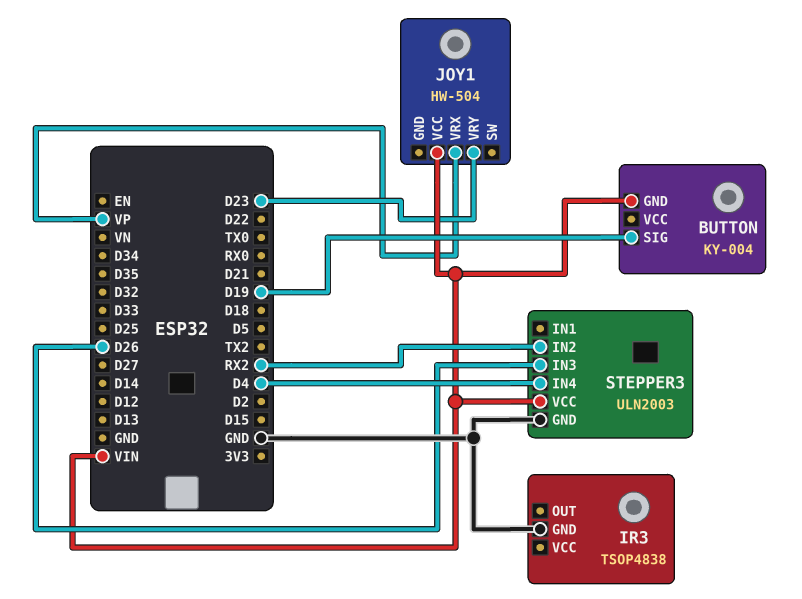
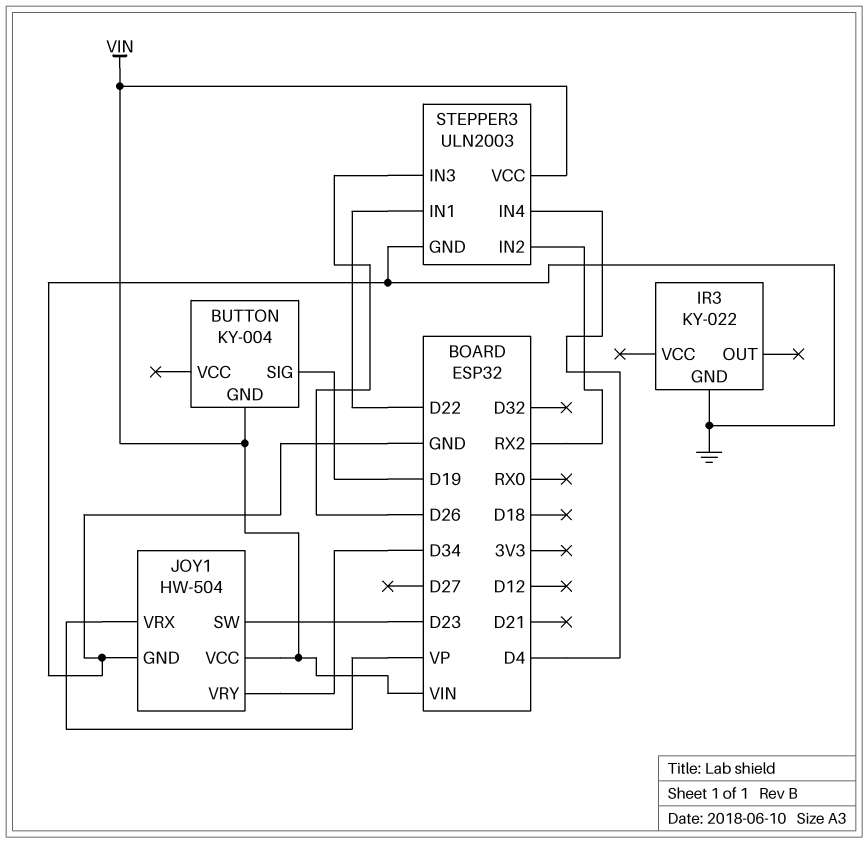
IR3: TSOP4838 -> KY-022
JOY1 pin GND: none -> GND
JOY1 pin SW: none -> D23
JOY1 pin VRY: D23 -> D34
STEPPER3 pin IN1: none -> D22

